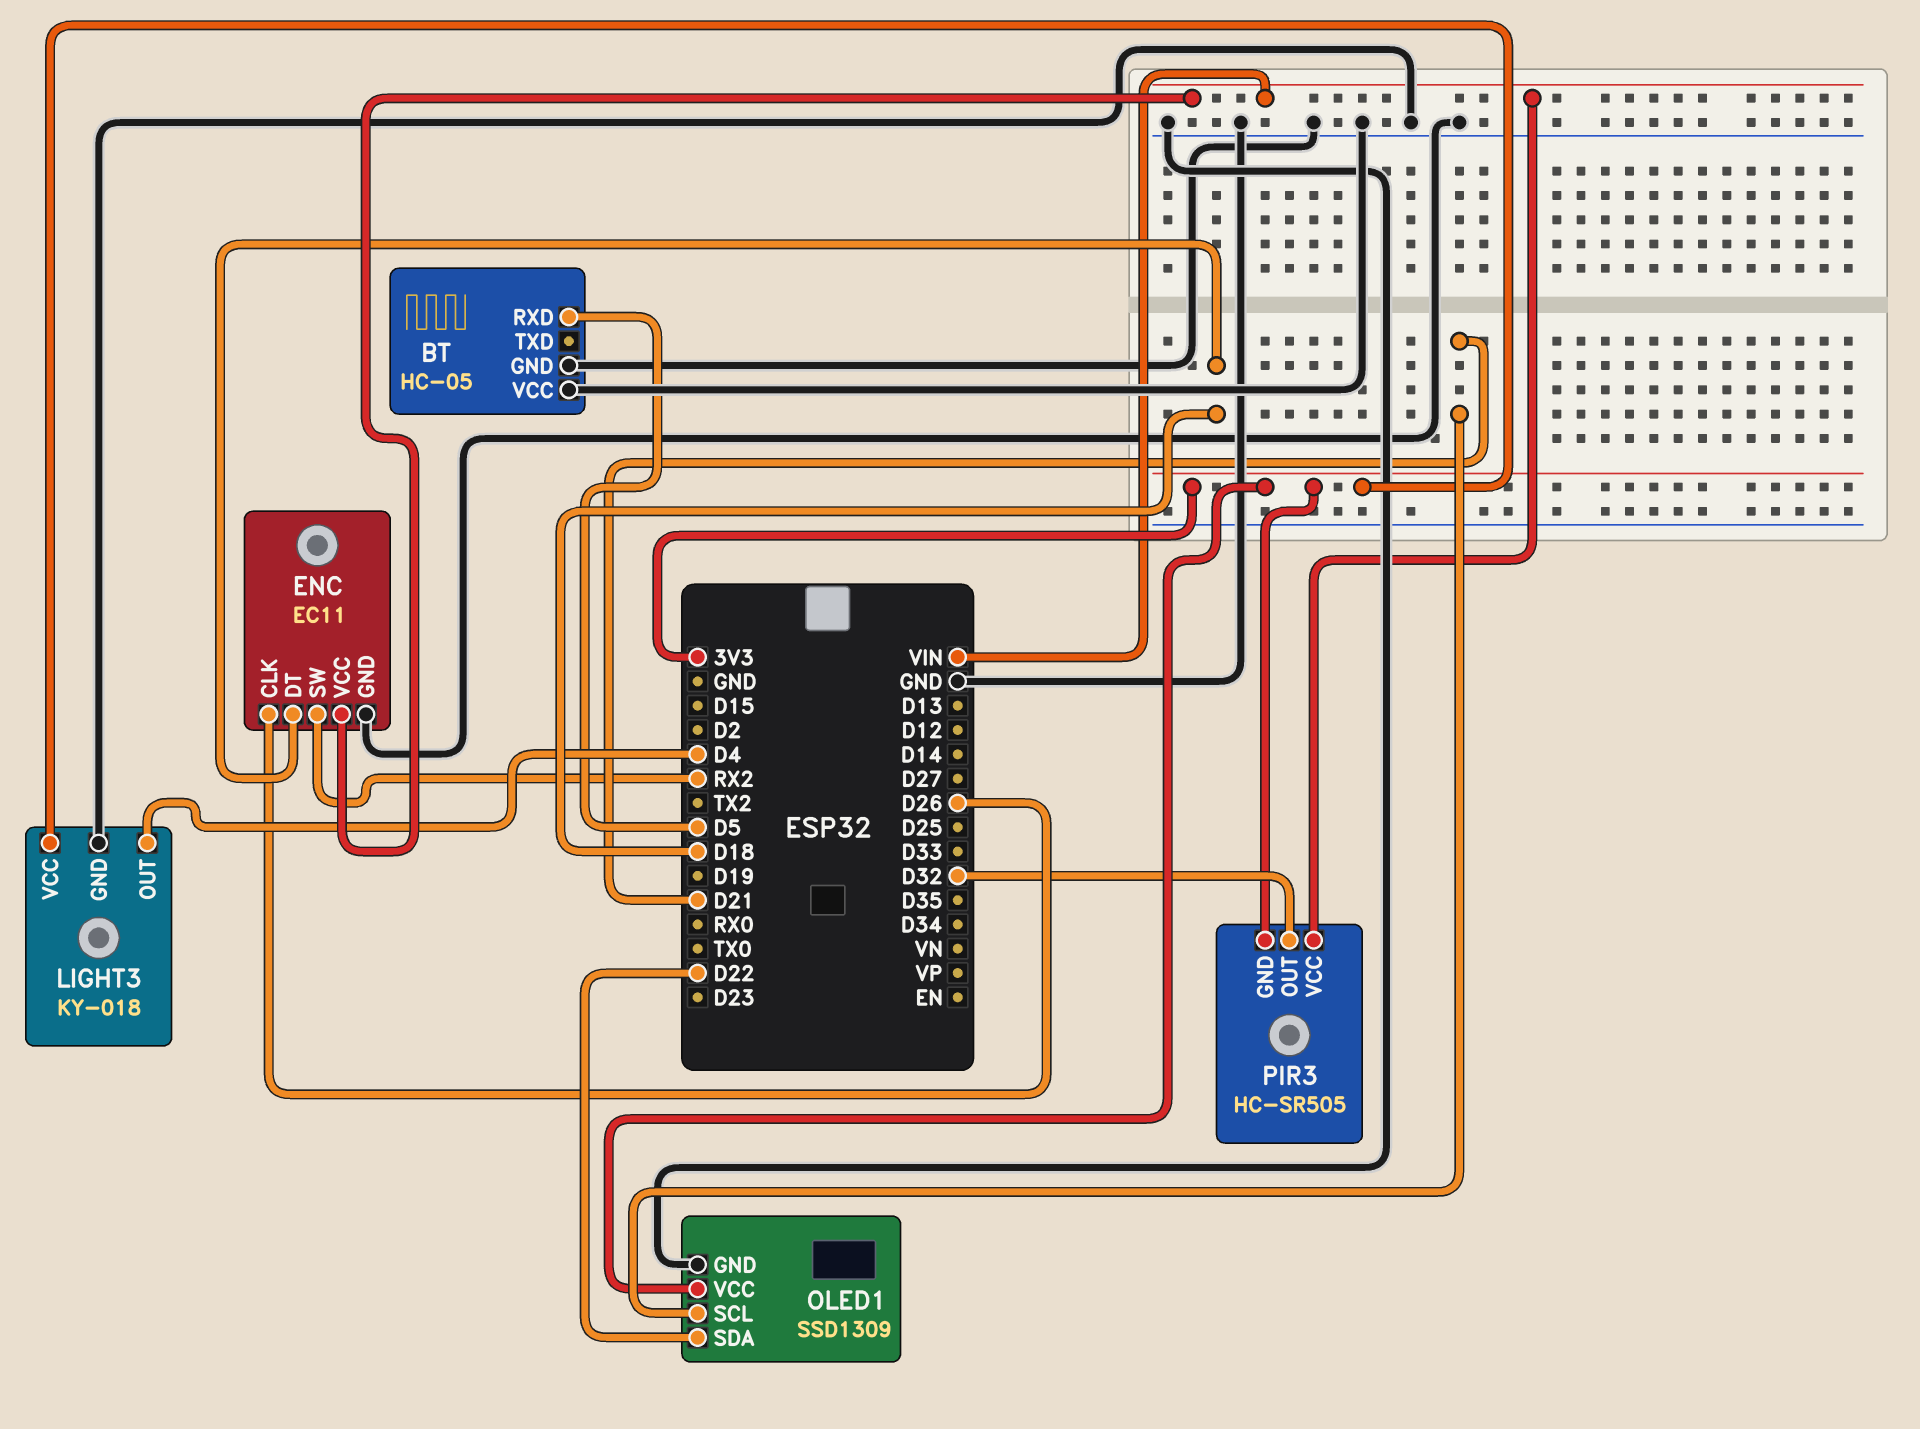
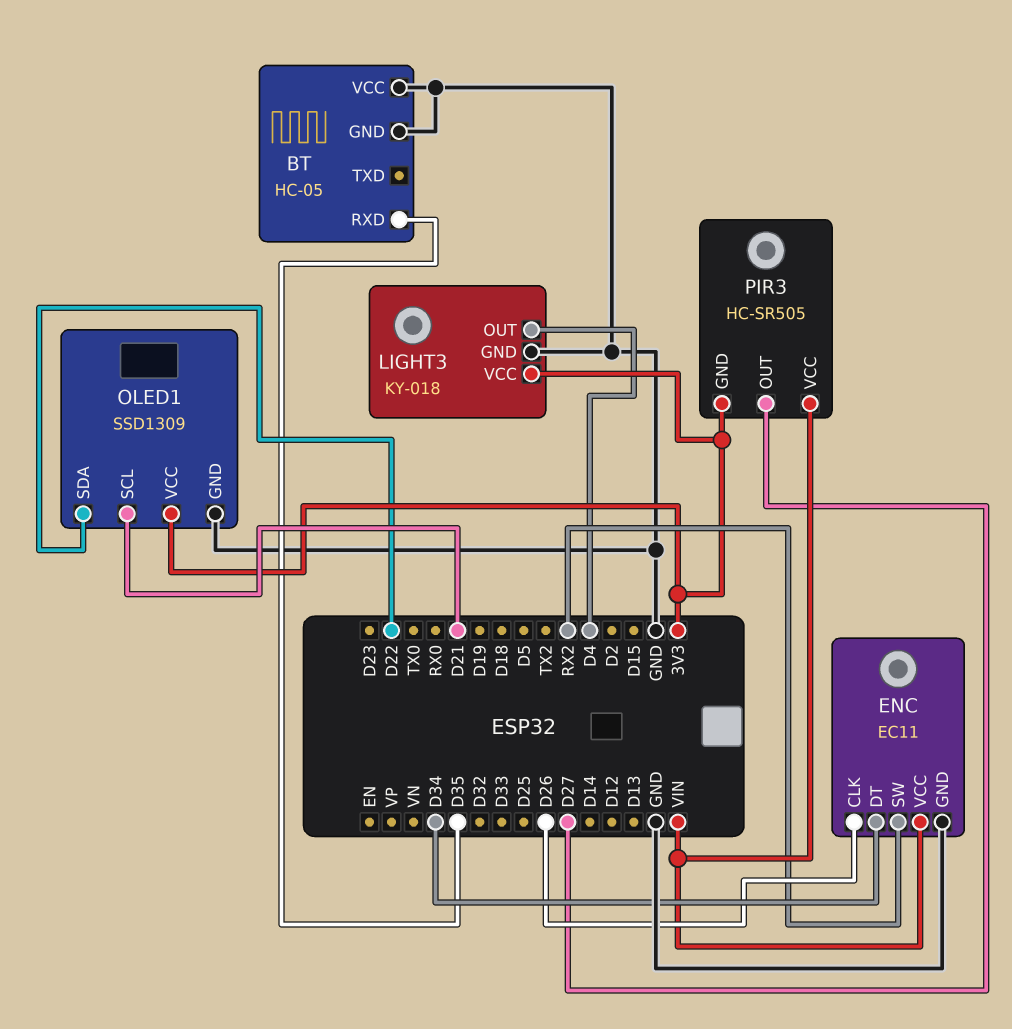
BT pin RXD: D5 -> D35
ENC pin DT: D18 -> D34
PIR3 pin OUT: D32 -> D27

